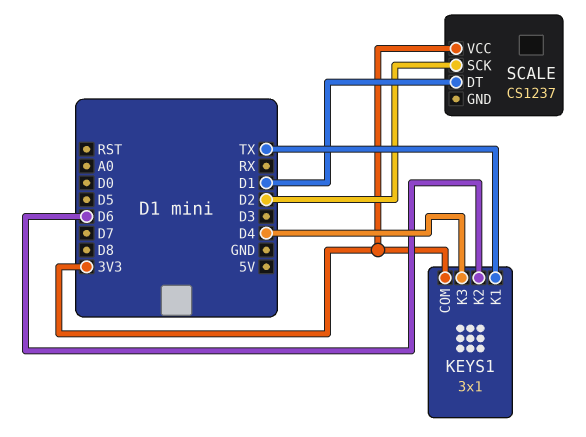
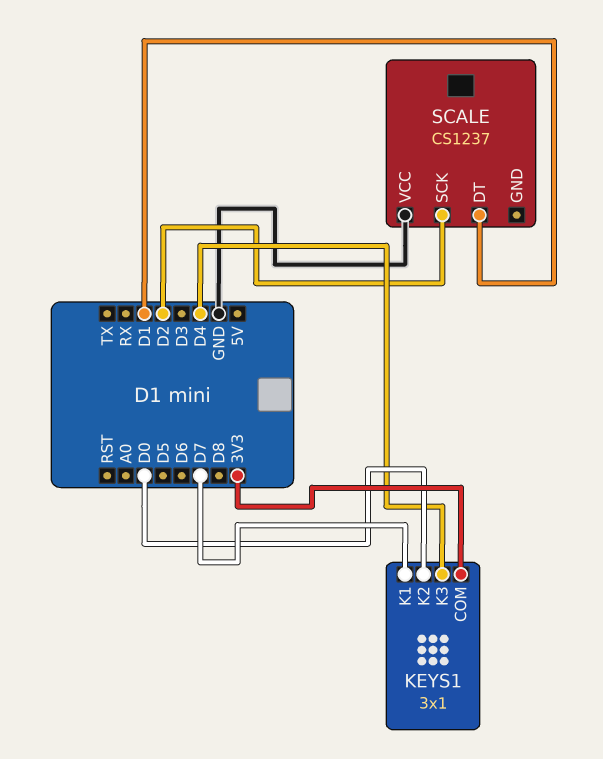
KEYS1 pin K1: TX -> D7
KEYS1 pin K2: D6 -> D0
SCALE pin VCC: 3V3 -> GND

